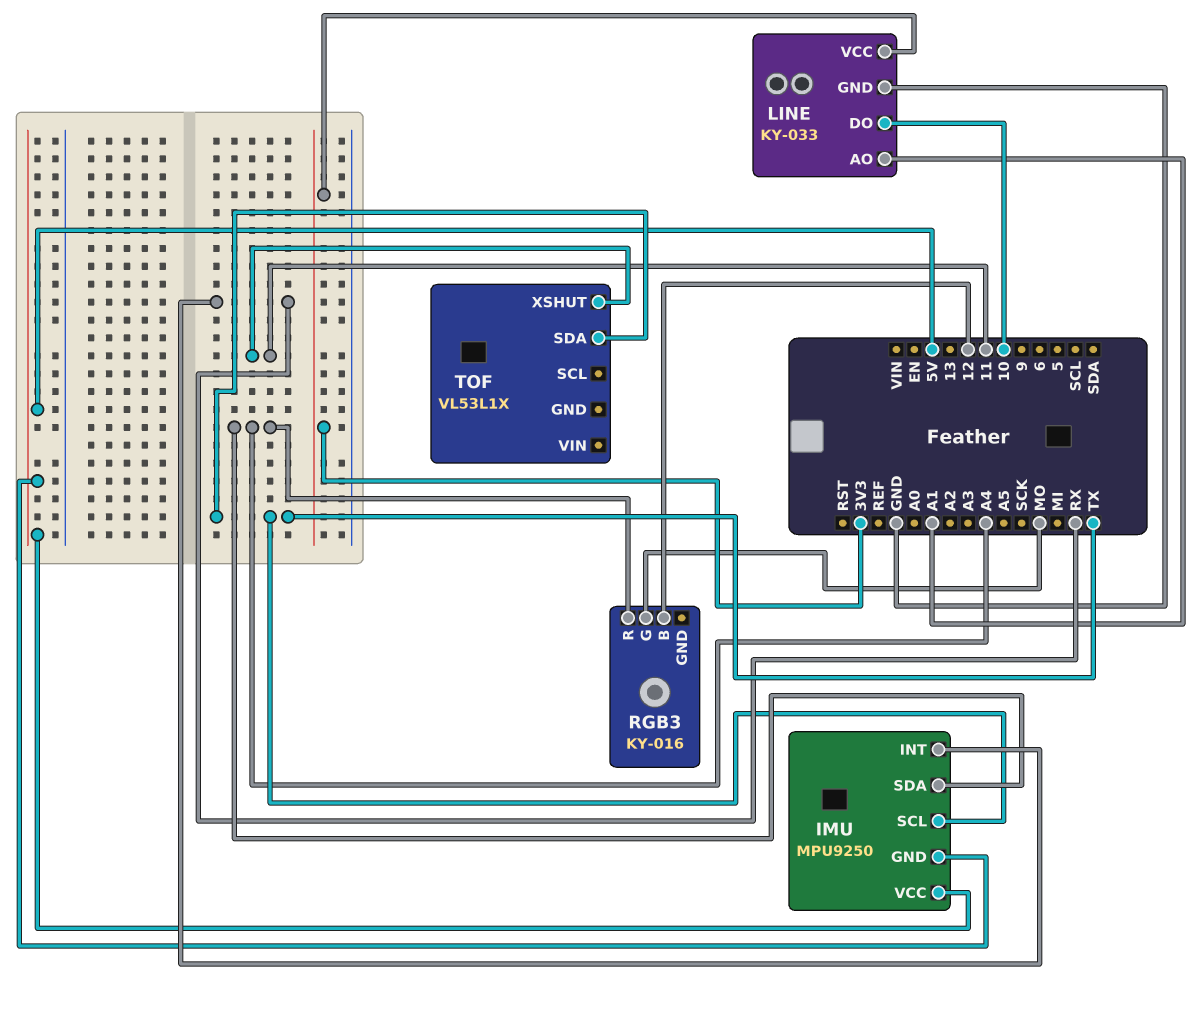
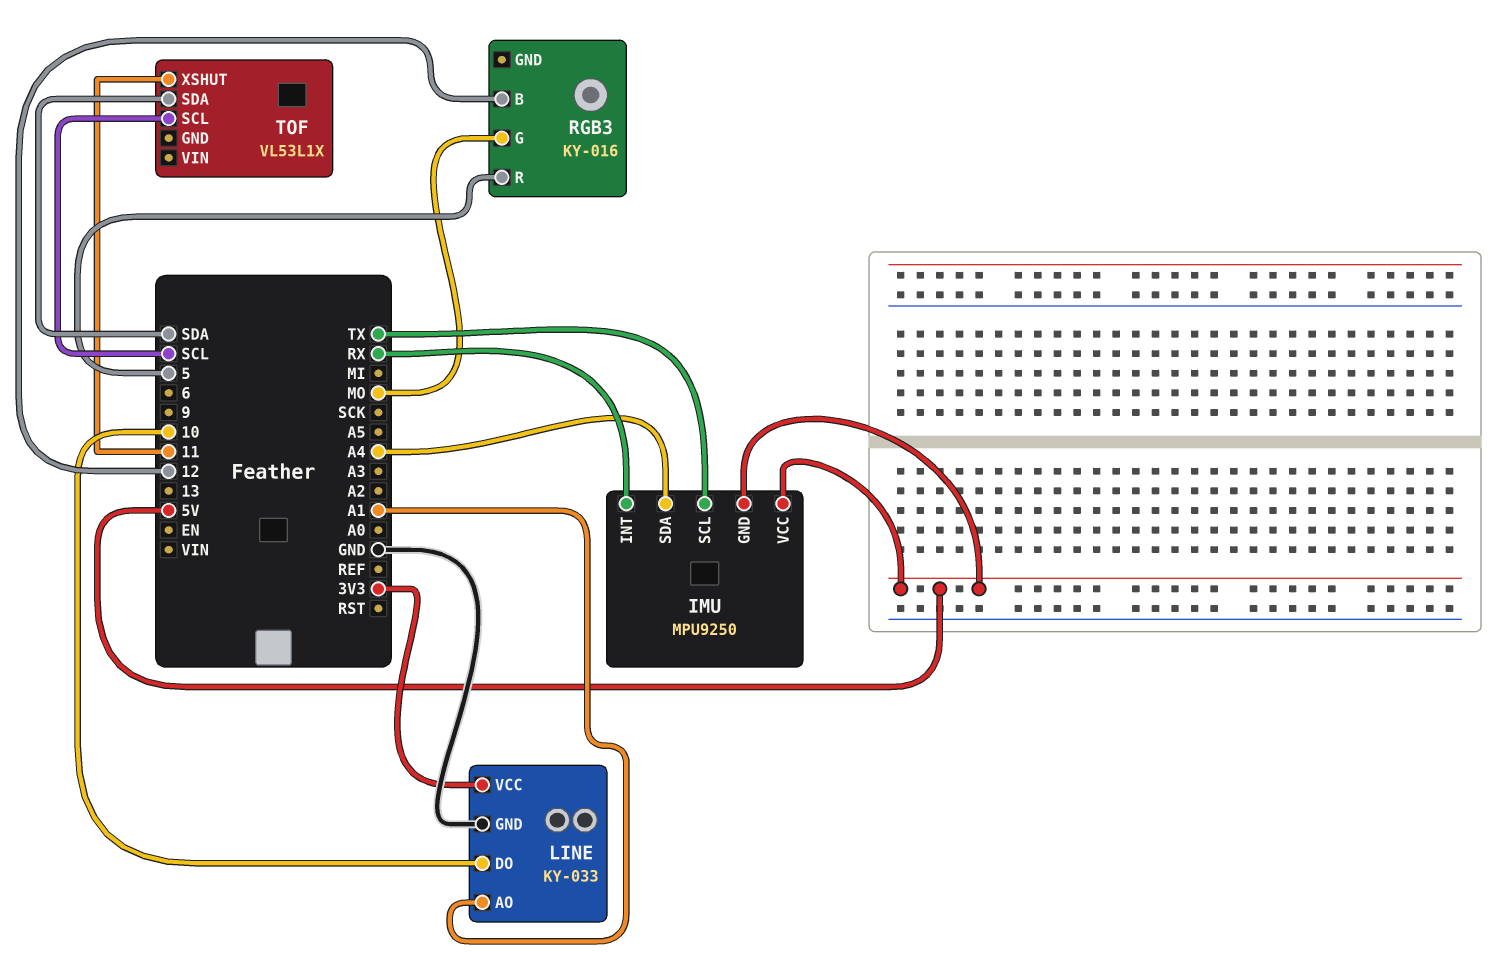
RGB3 pin R: A4 -> 5
TOF pin SCL: none -> SCL
TOF pin SDA: TX -> SDA

